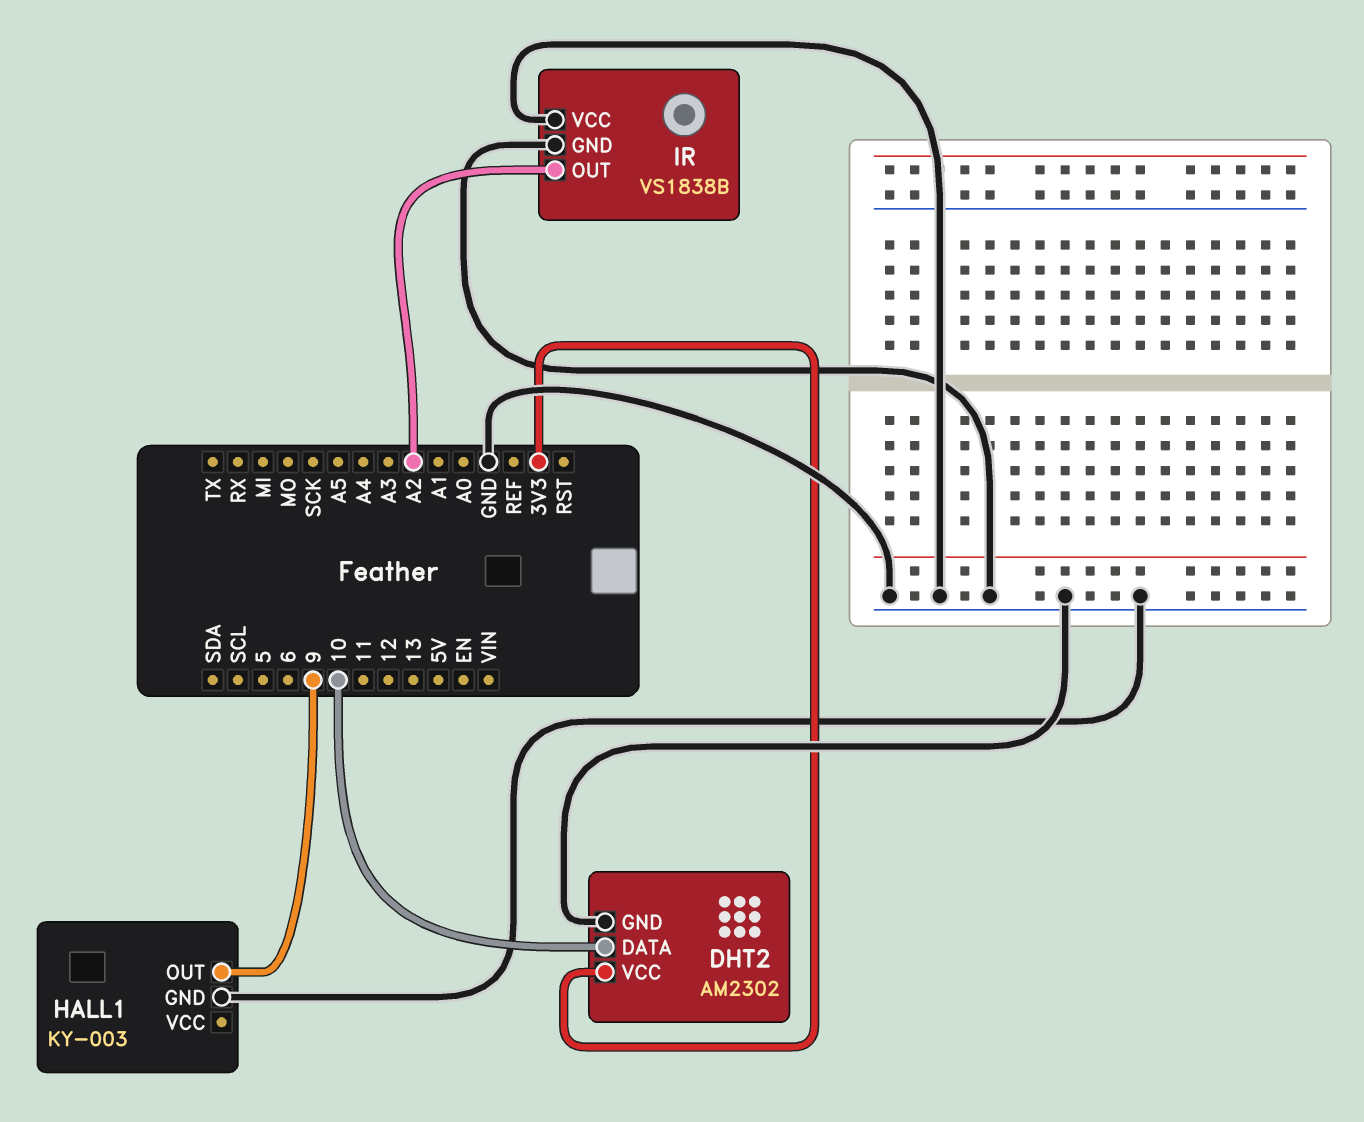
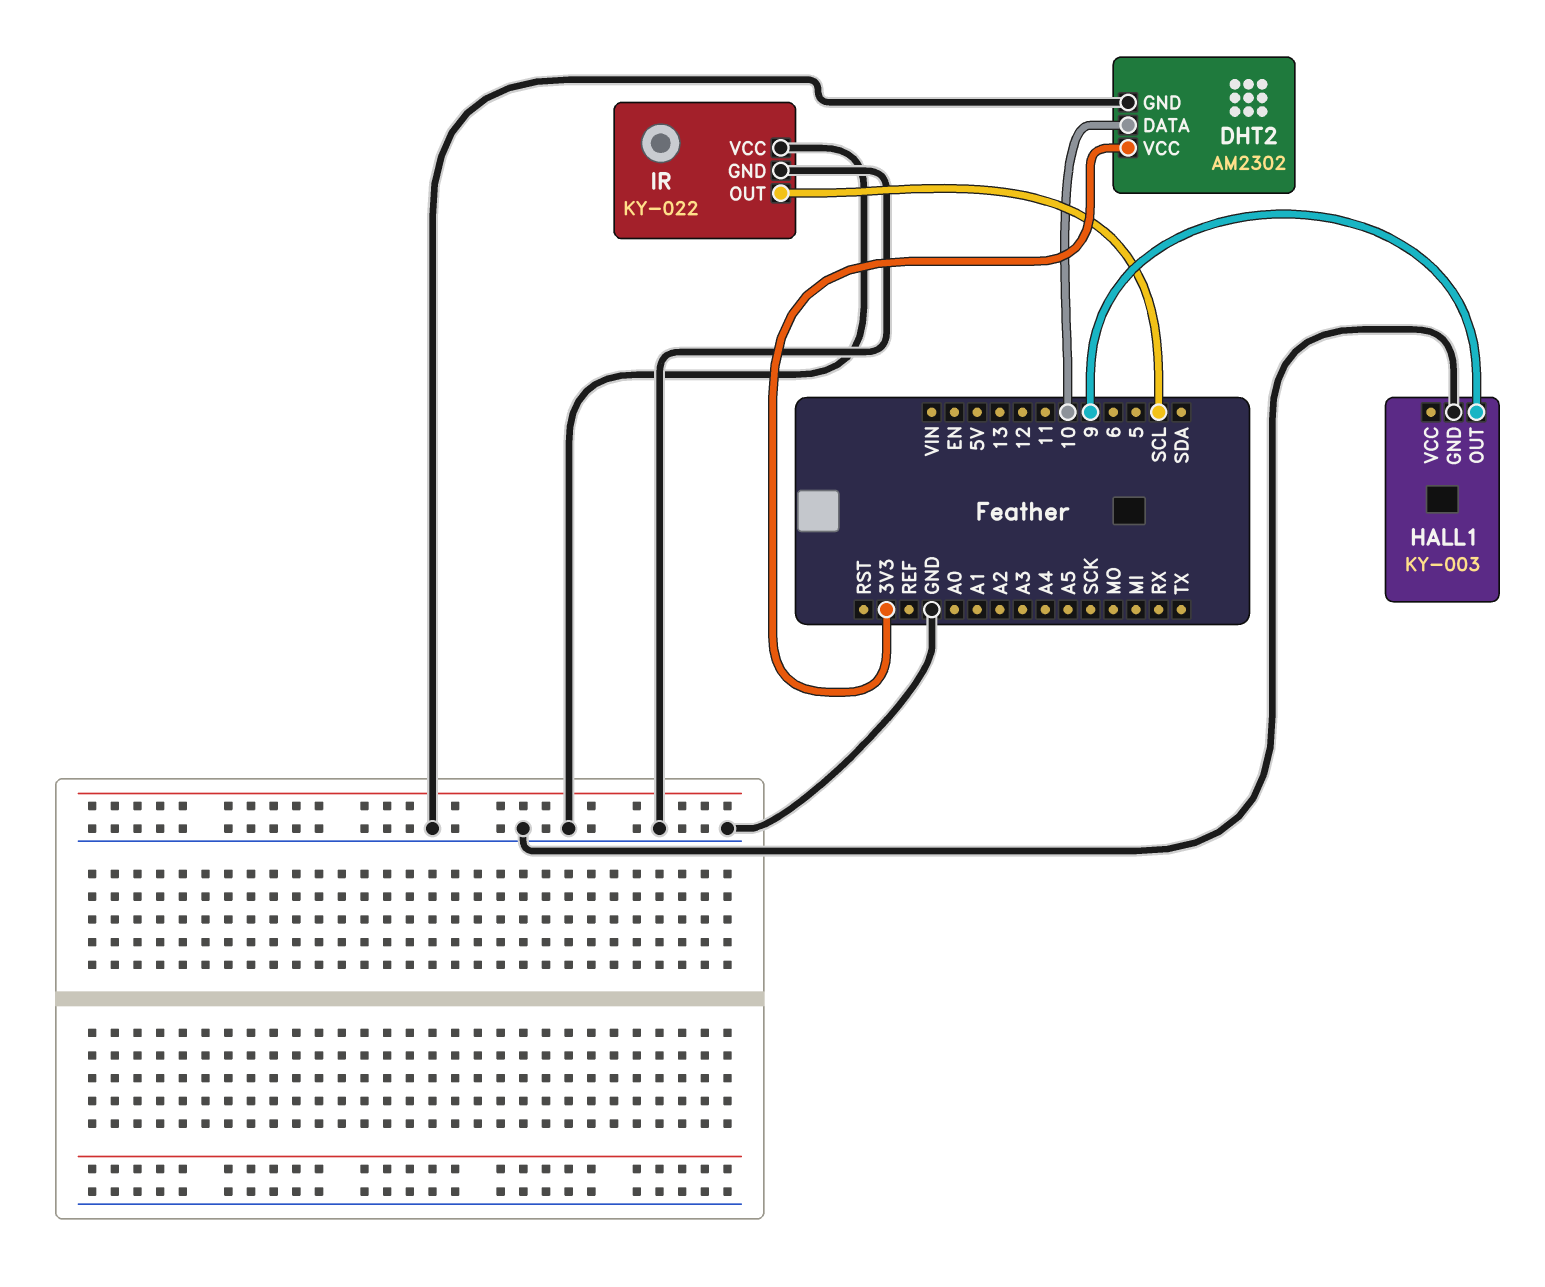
IR: VS1838B -> KY-022
IR pin OUT: A2 -> SCL

